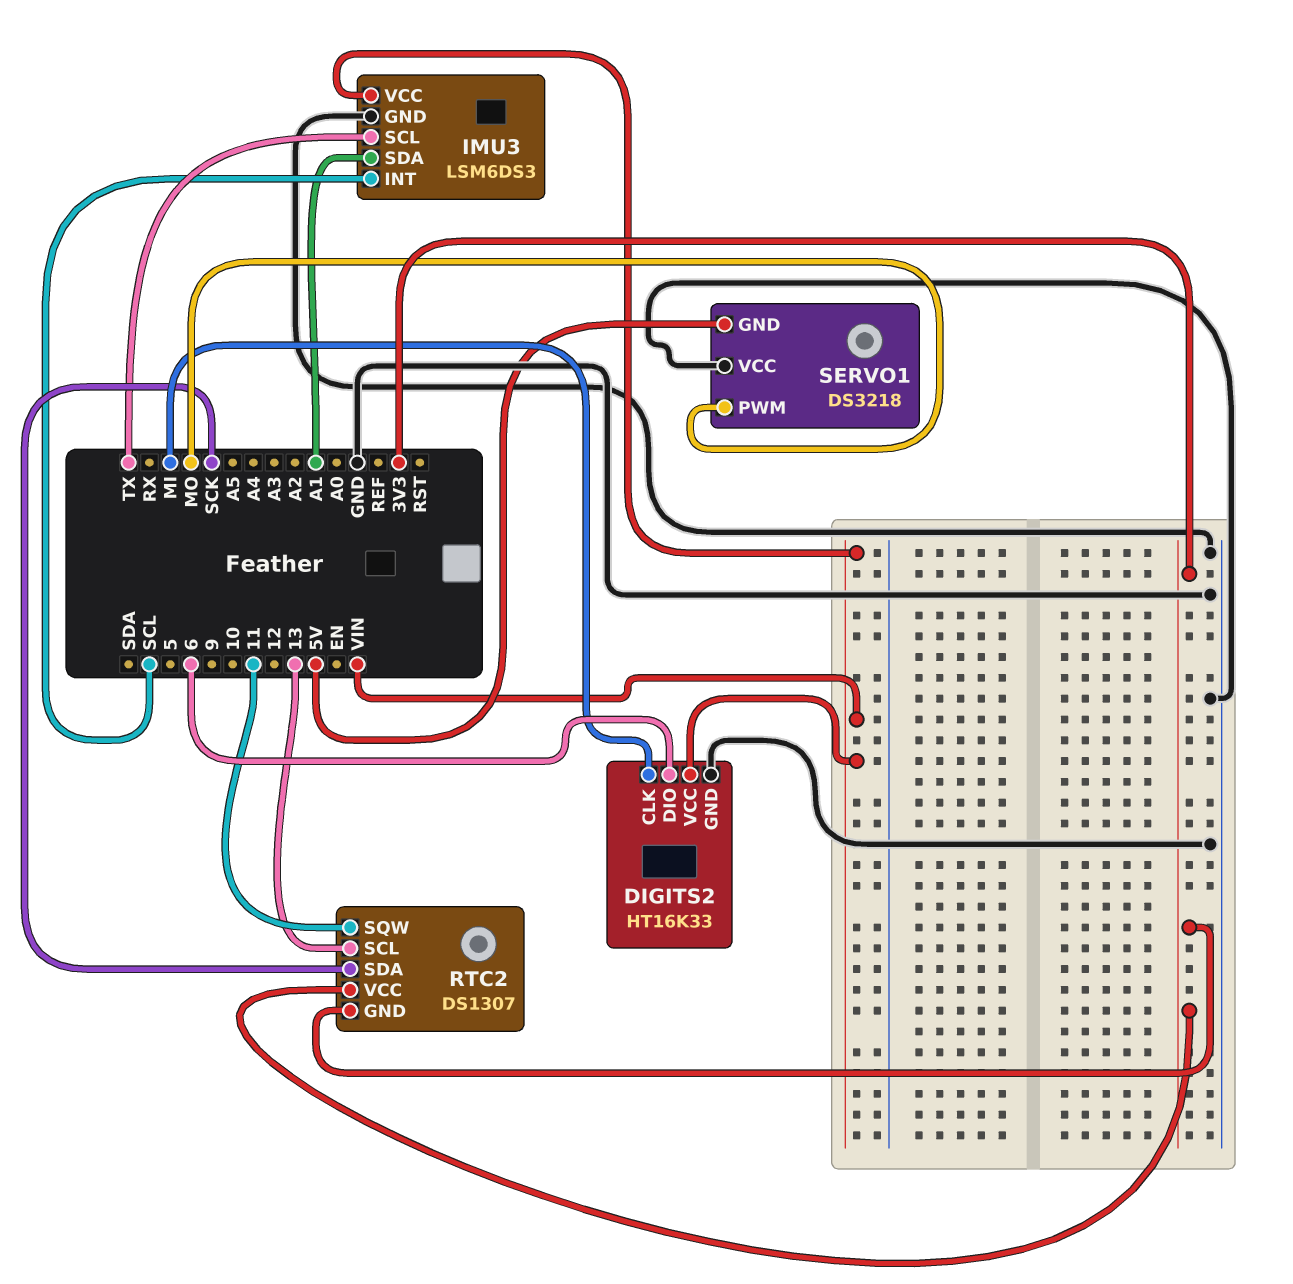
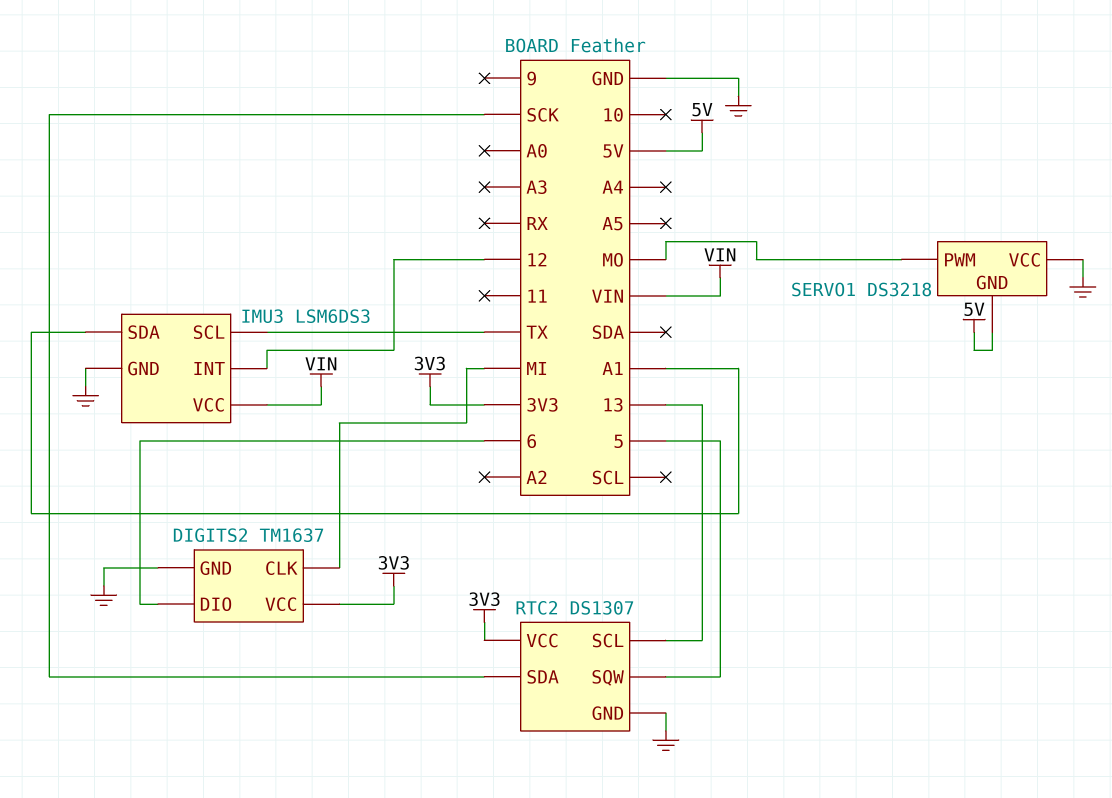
DIGITS2: HT16K33 -> TM1637
DIGITS2 pin VCC: VIN -> 3V3
IMU3 pin INT: SCL -> 12
RTC2 pin GND: 3V3 -> GND
RTC2 pin SQW: 11 -> 5

